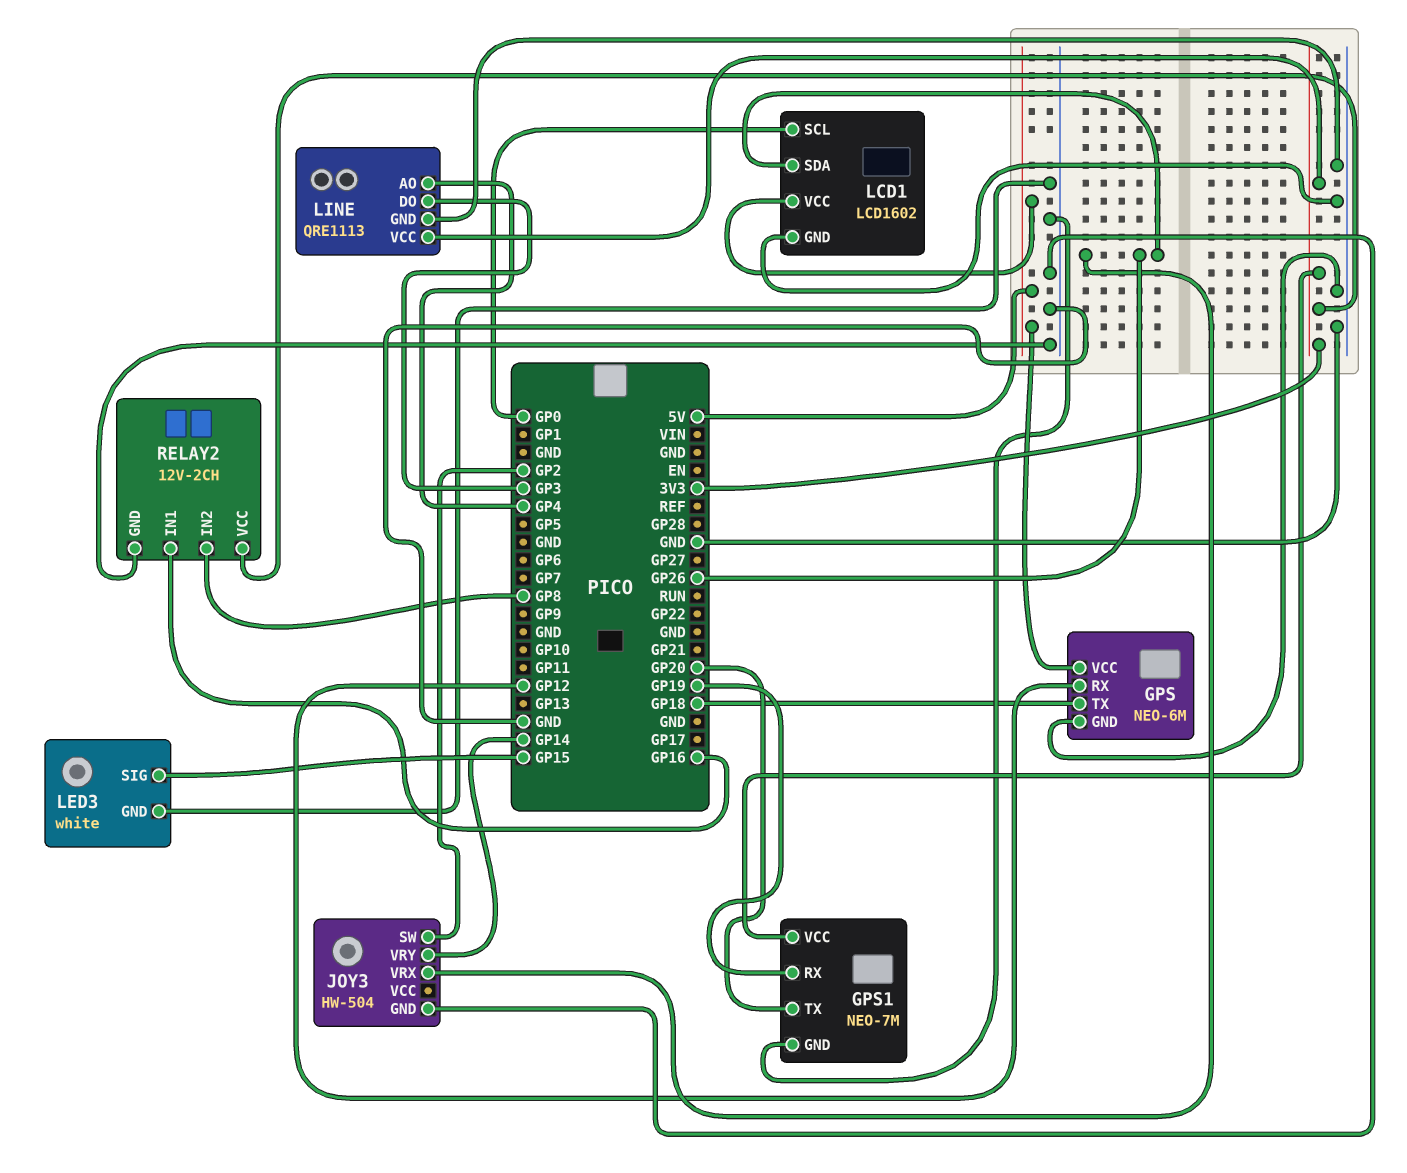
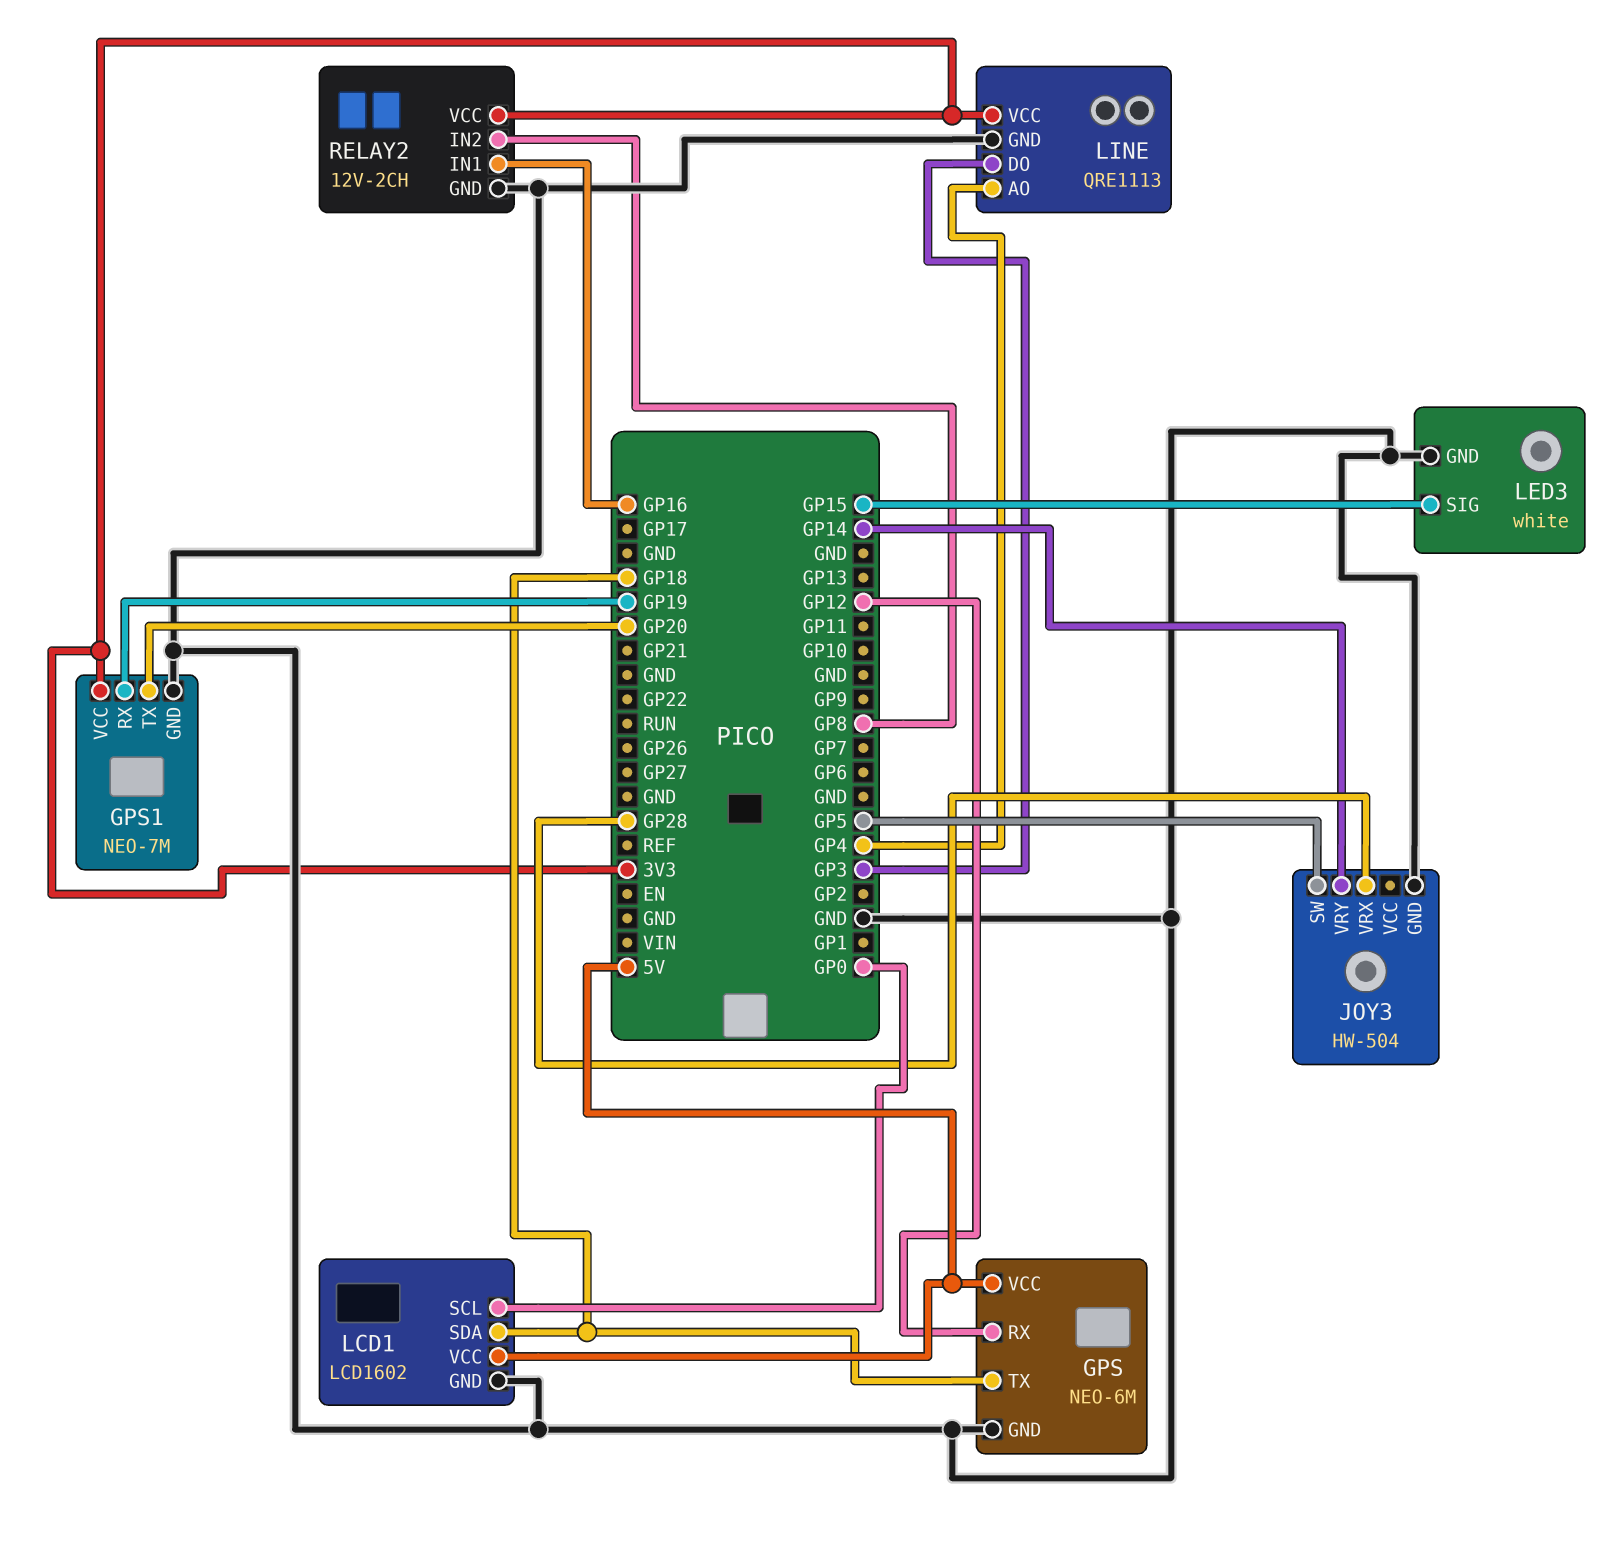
JOY3 pin SW: GP2 -> GP5
JOY3 pin VRX: GP26 -> GP28
LCD1 pin SDA: GP26 -> GP18

